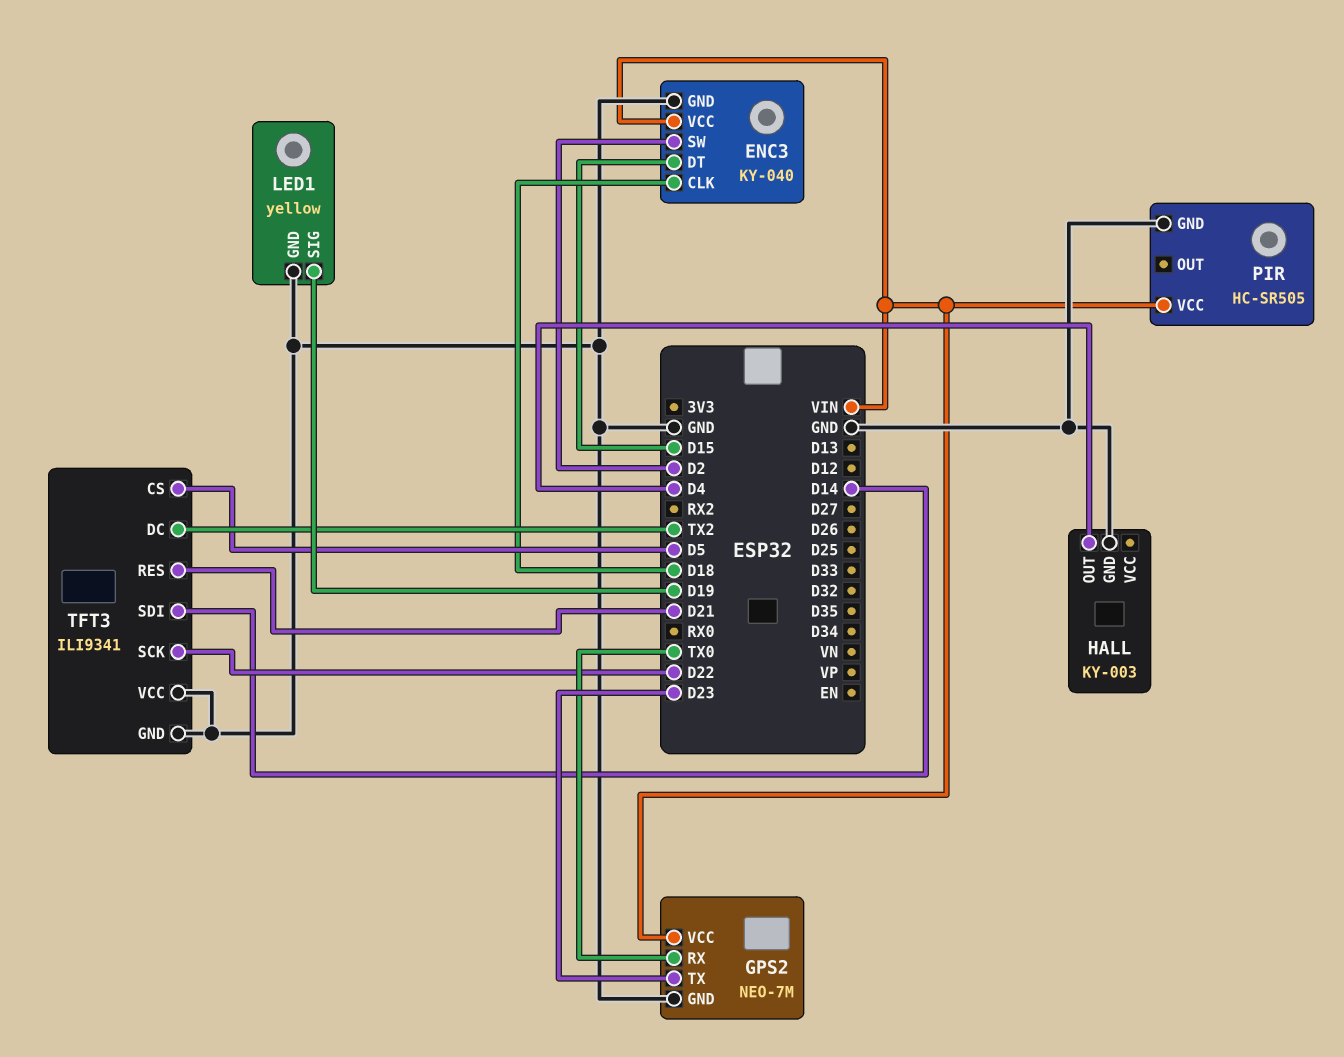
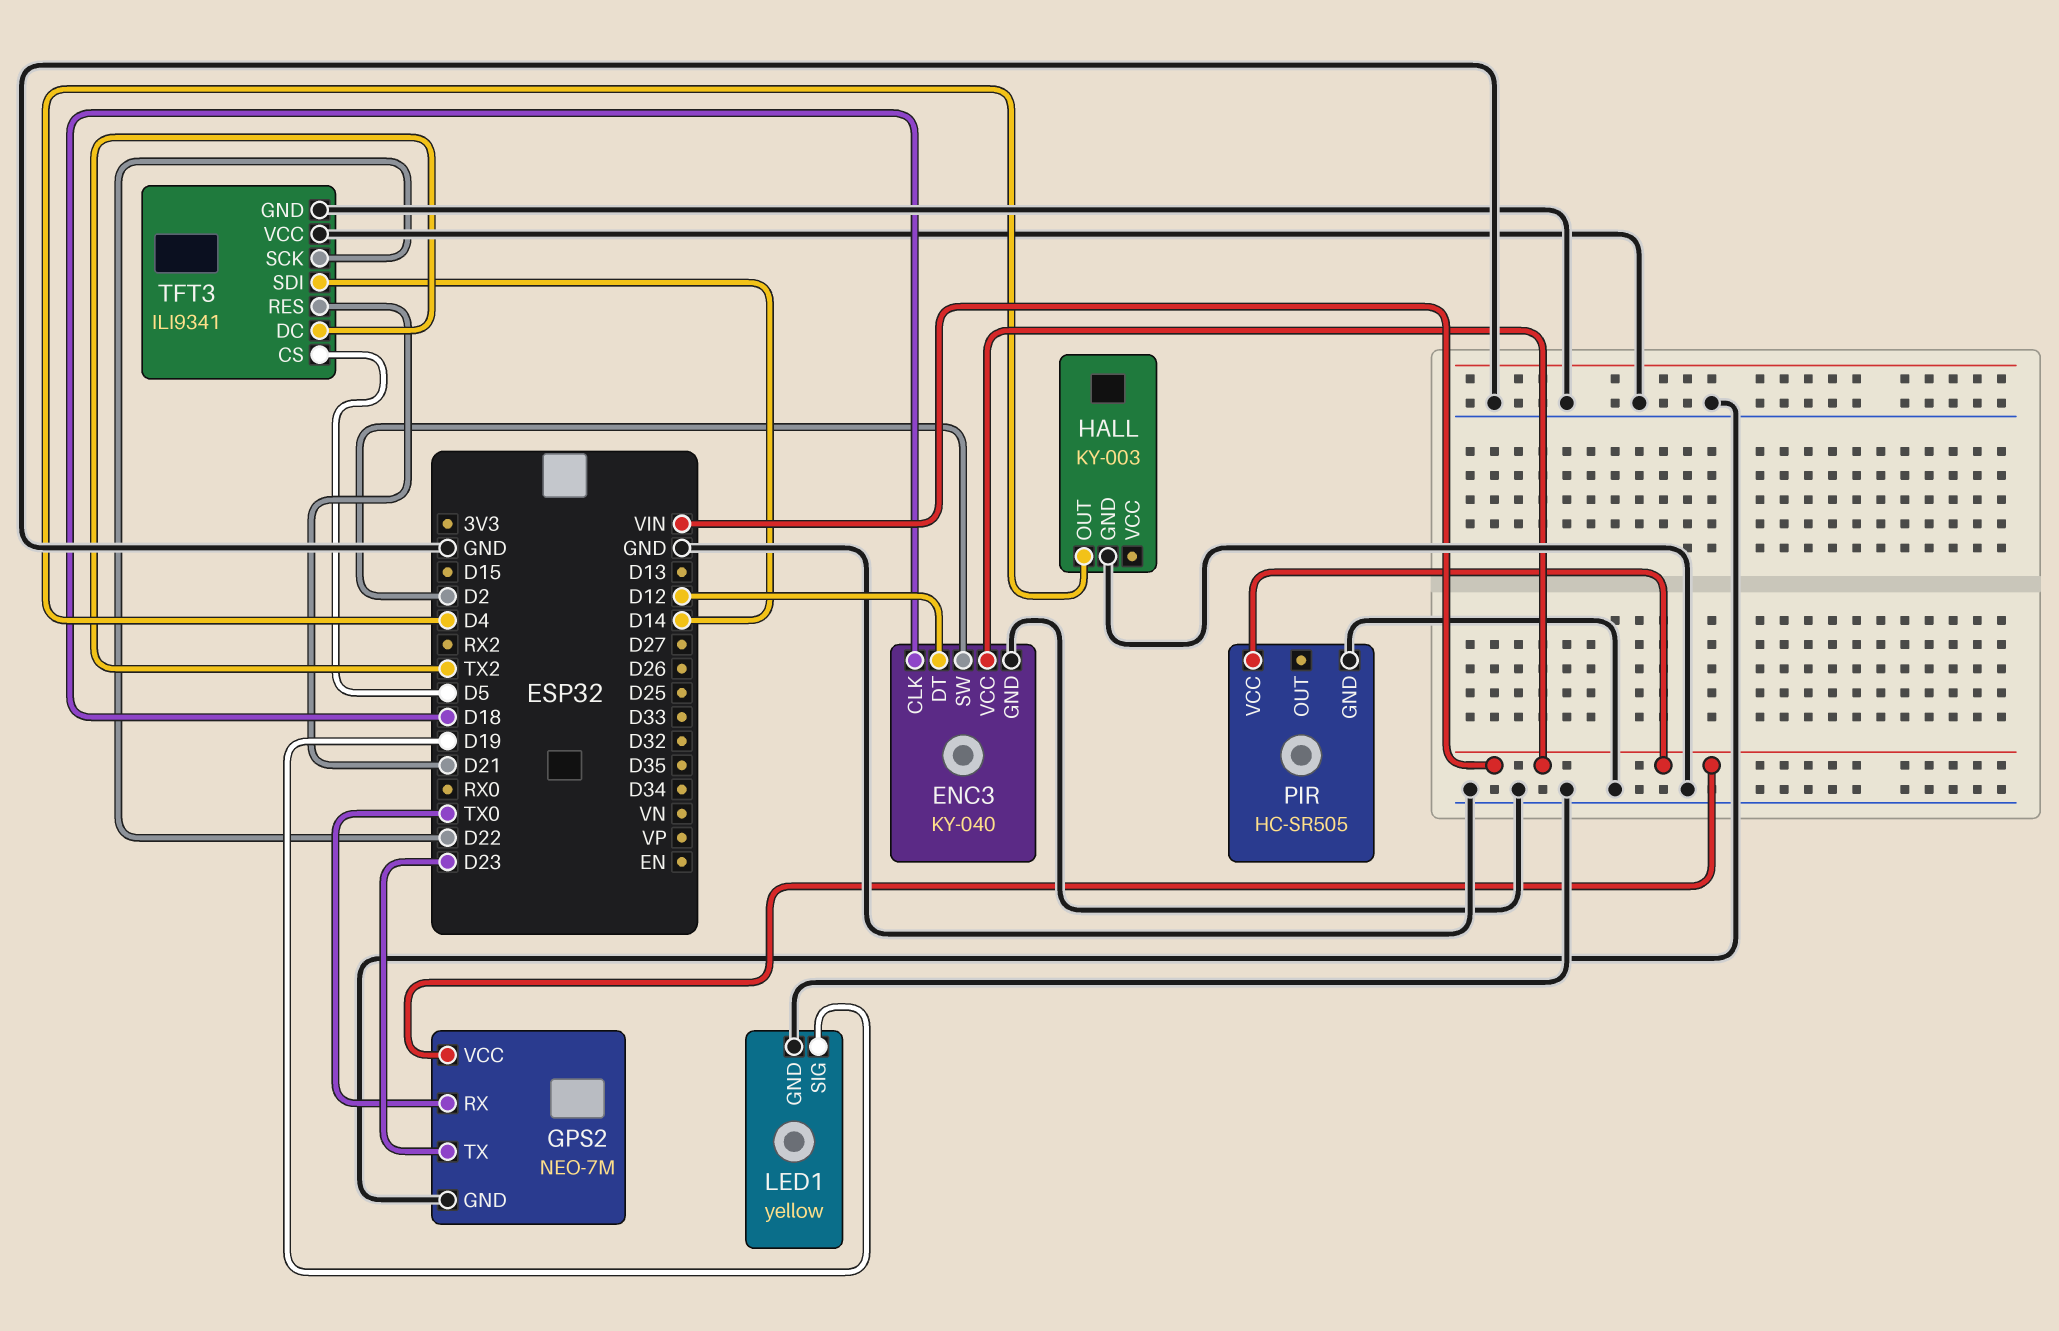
ENC3 pin DT: D15 -> D12

